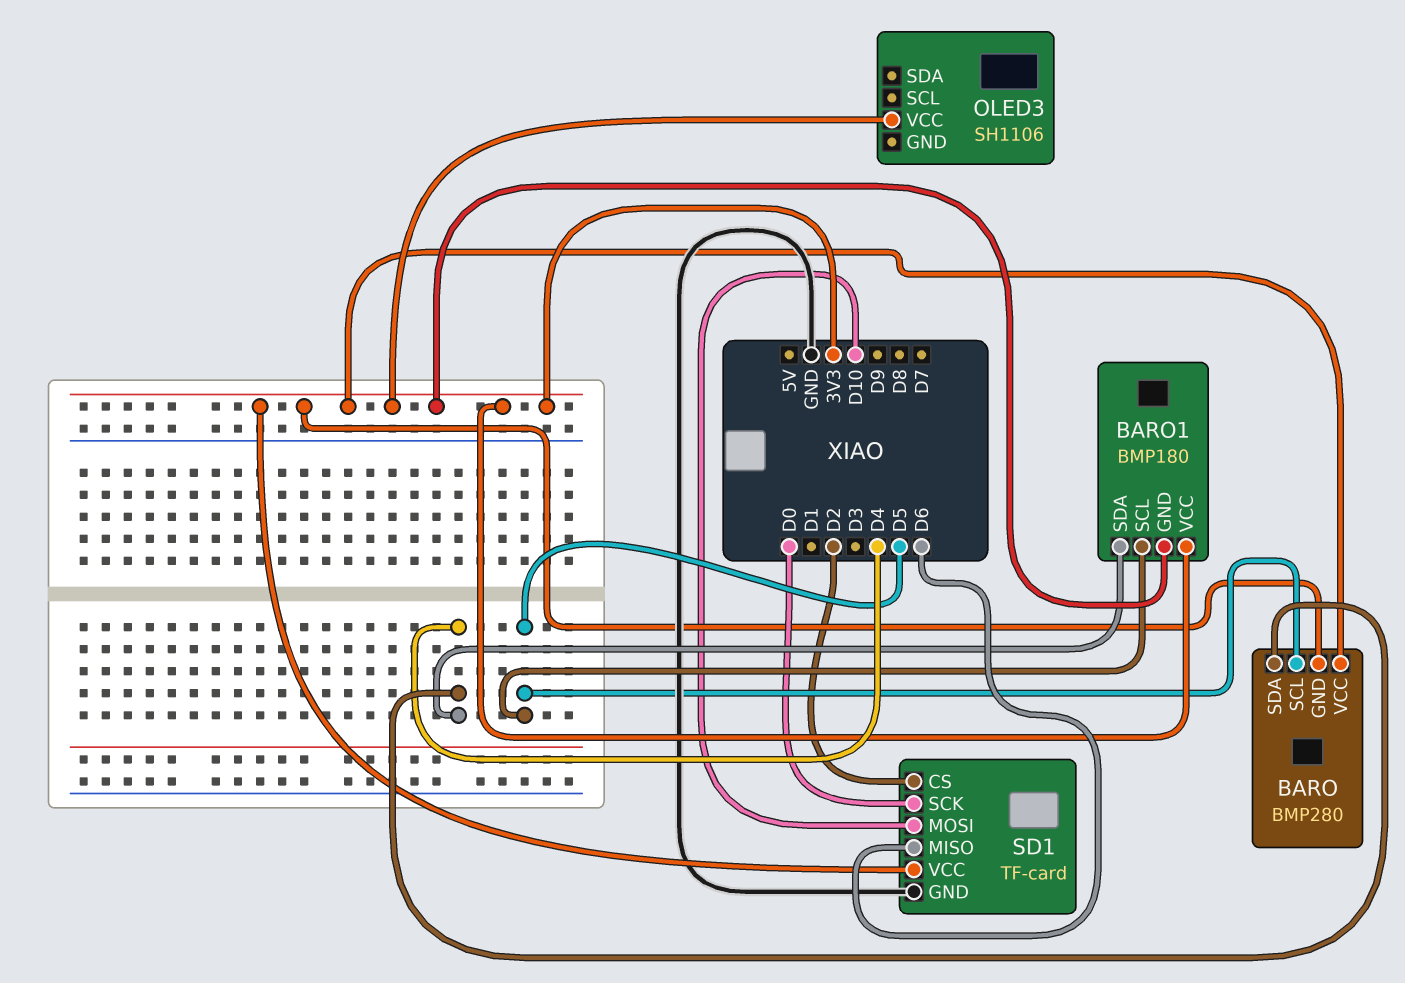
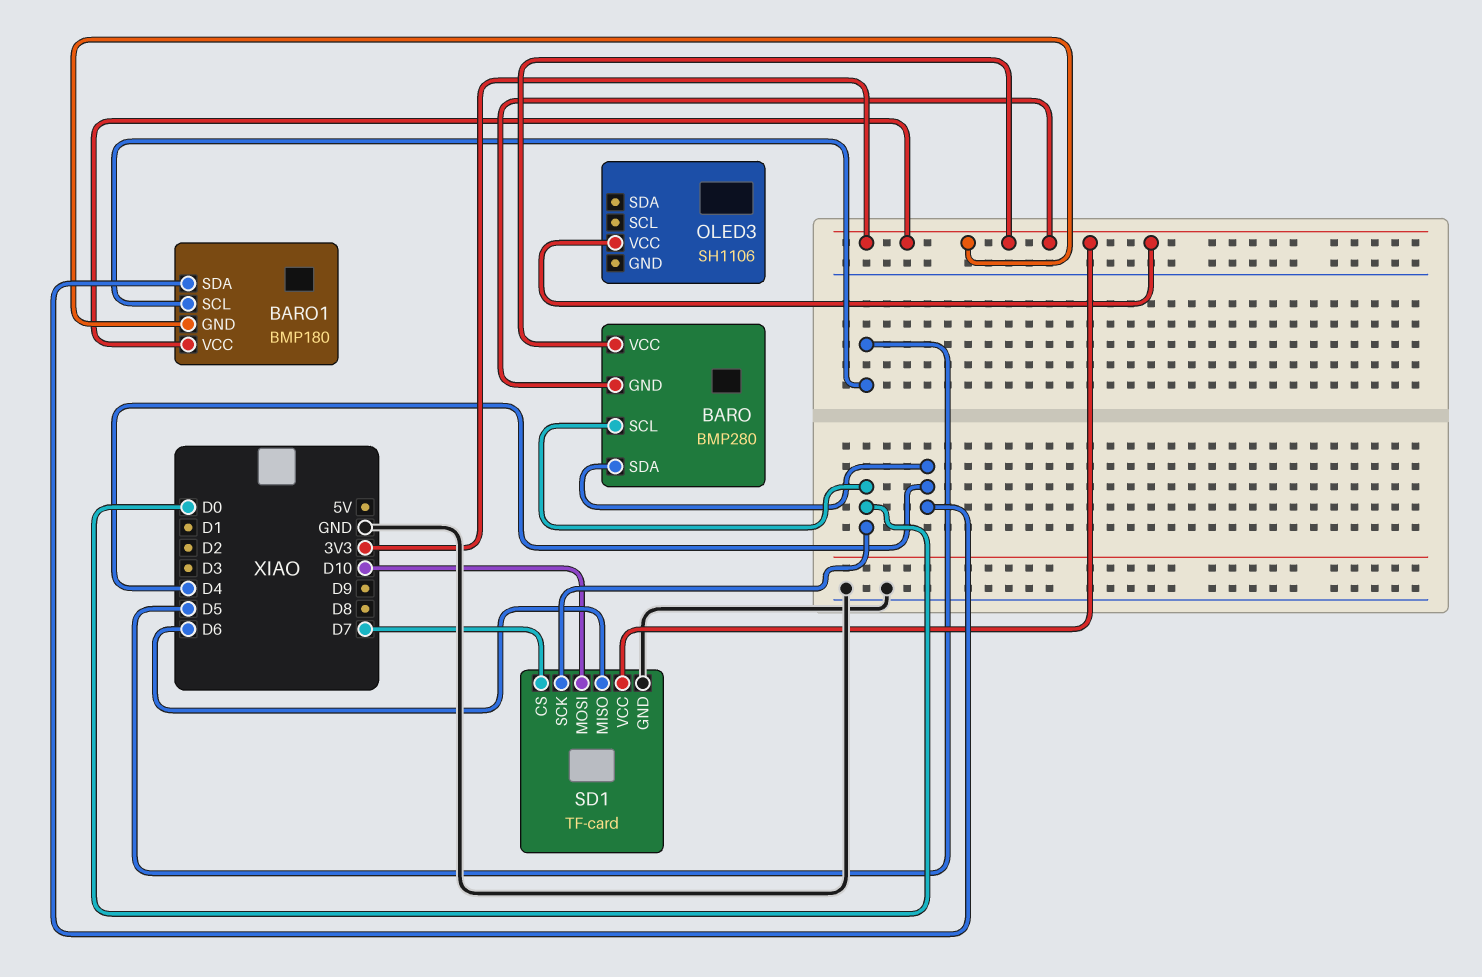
BARO pin SCL: D5 -> D0
SD1 pin CS: D2 -> D7

